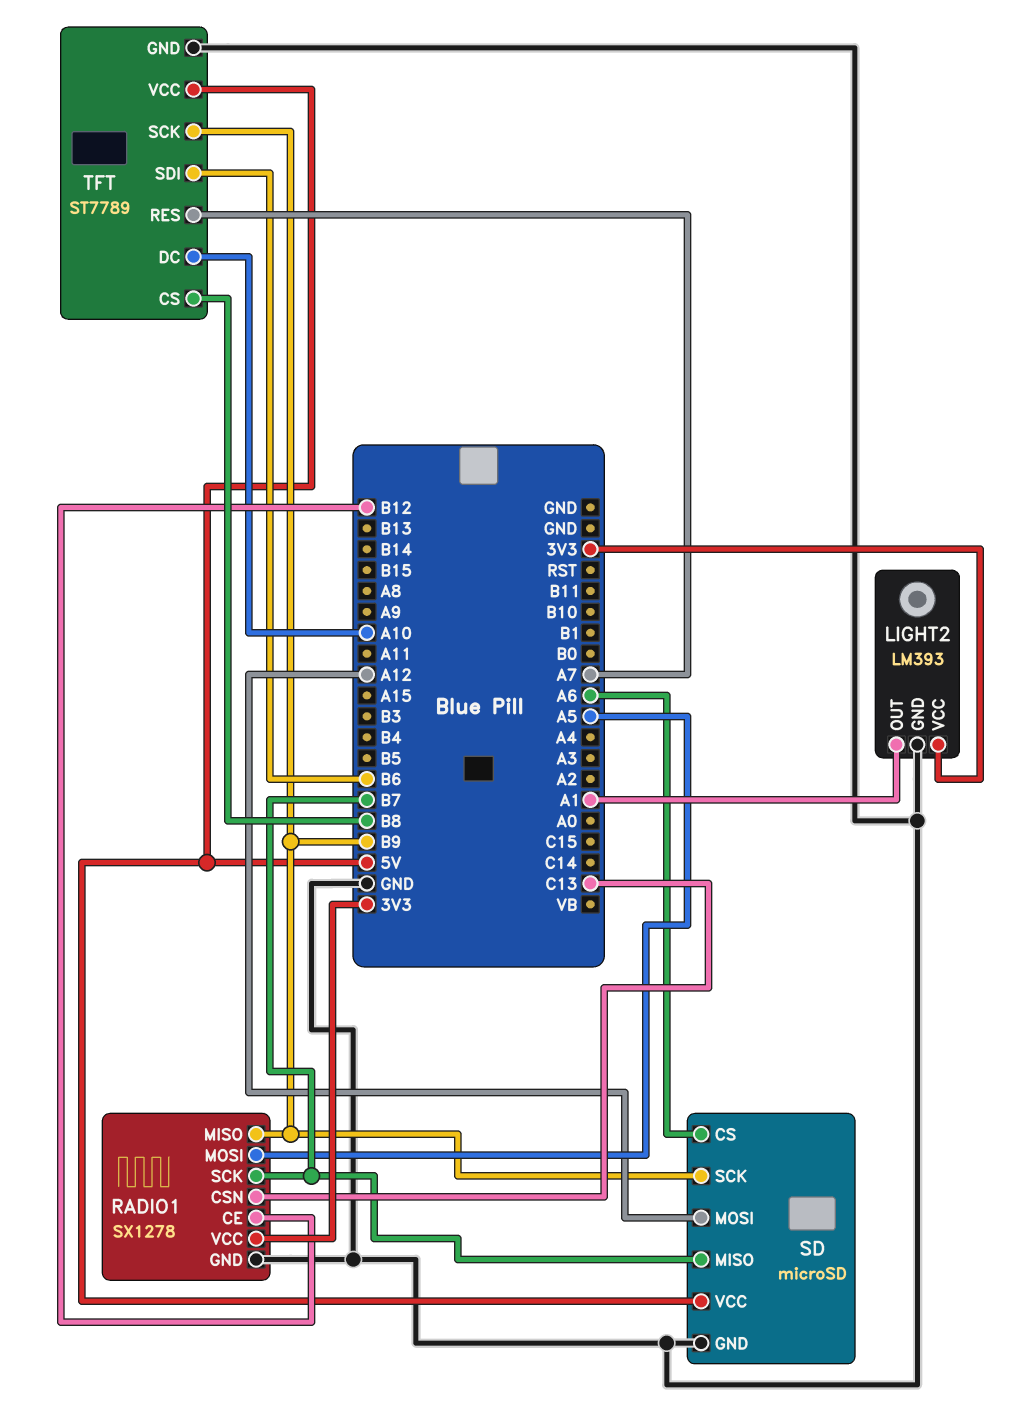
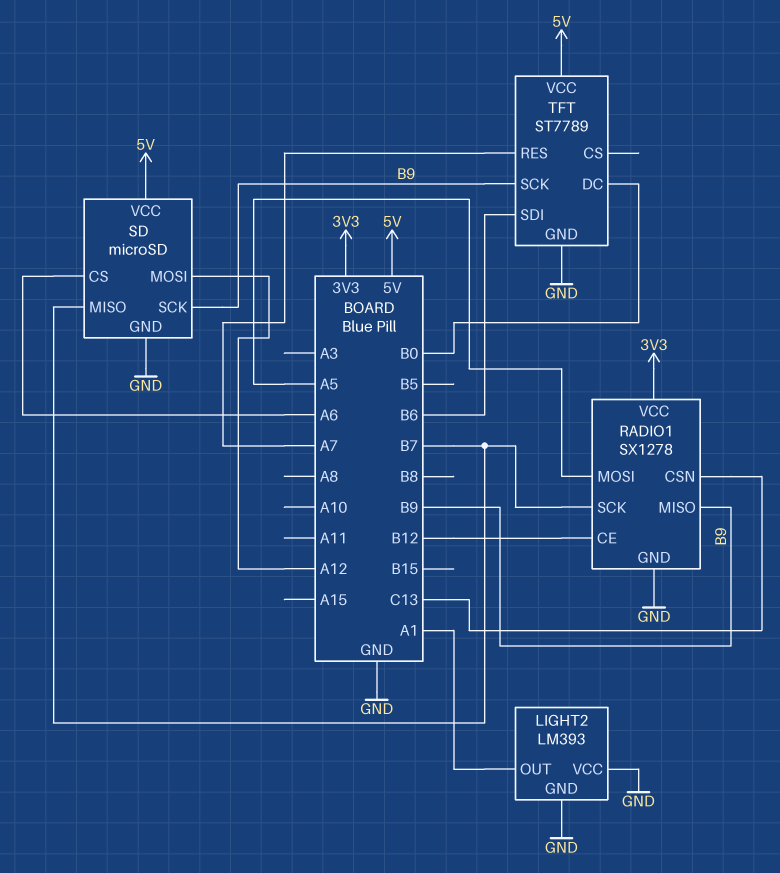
LIGHT2 pin VCC: 3V3 -> GND
TFT pin CS: B8 -> none
TFT pin DC: A10 -> B0

